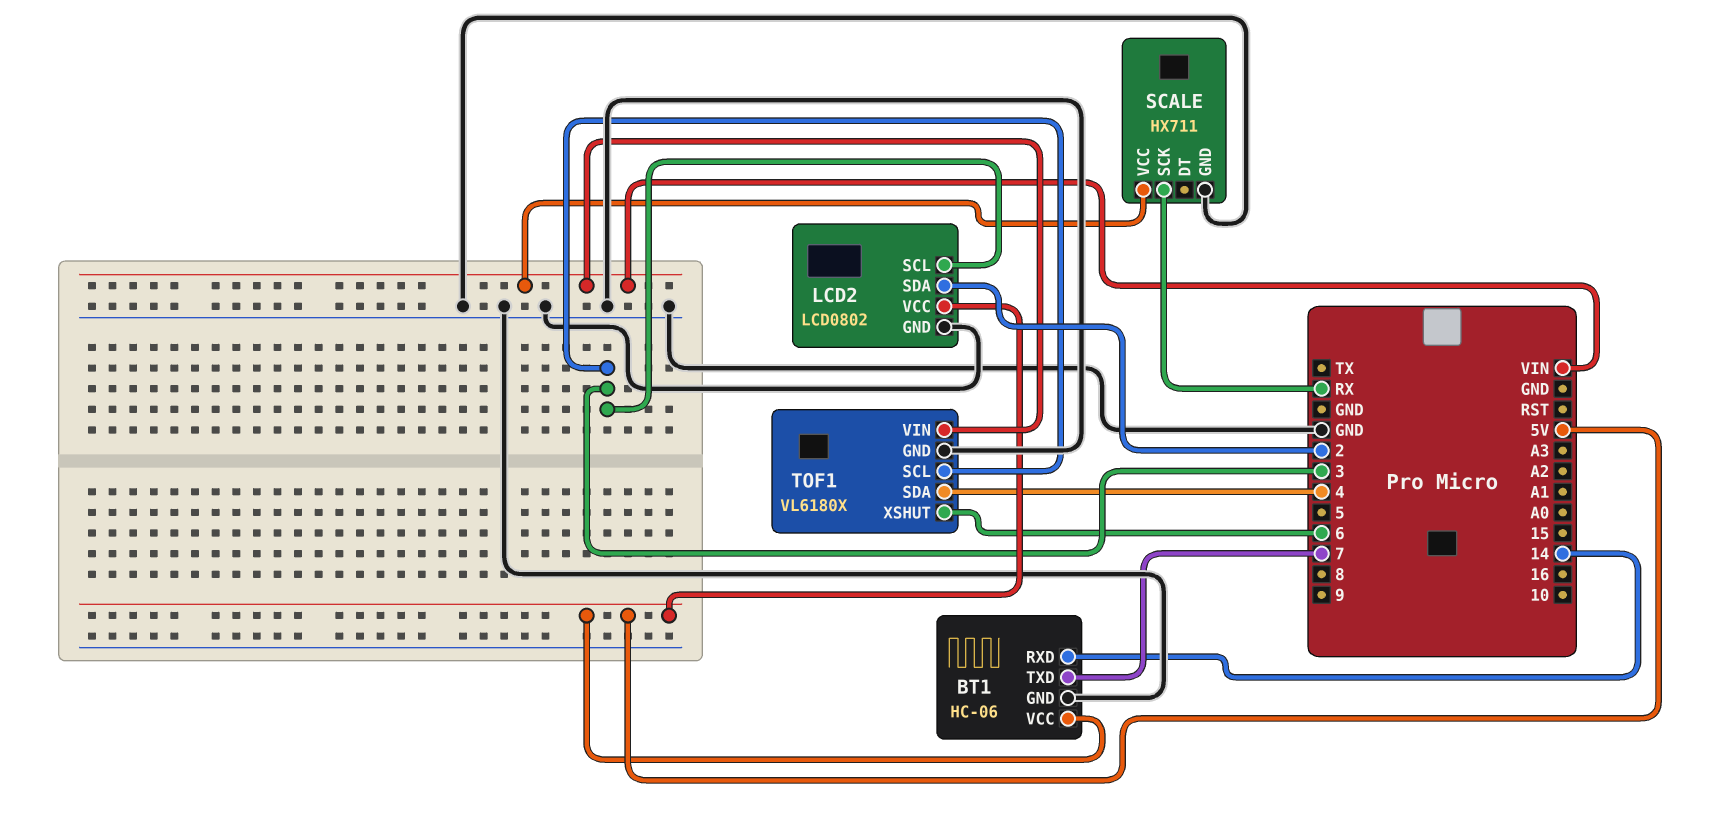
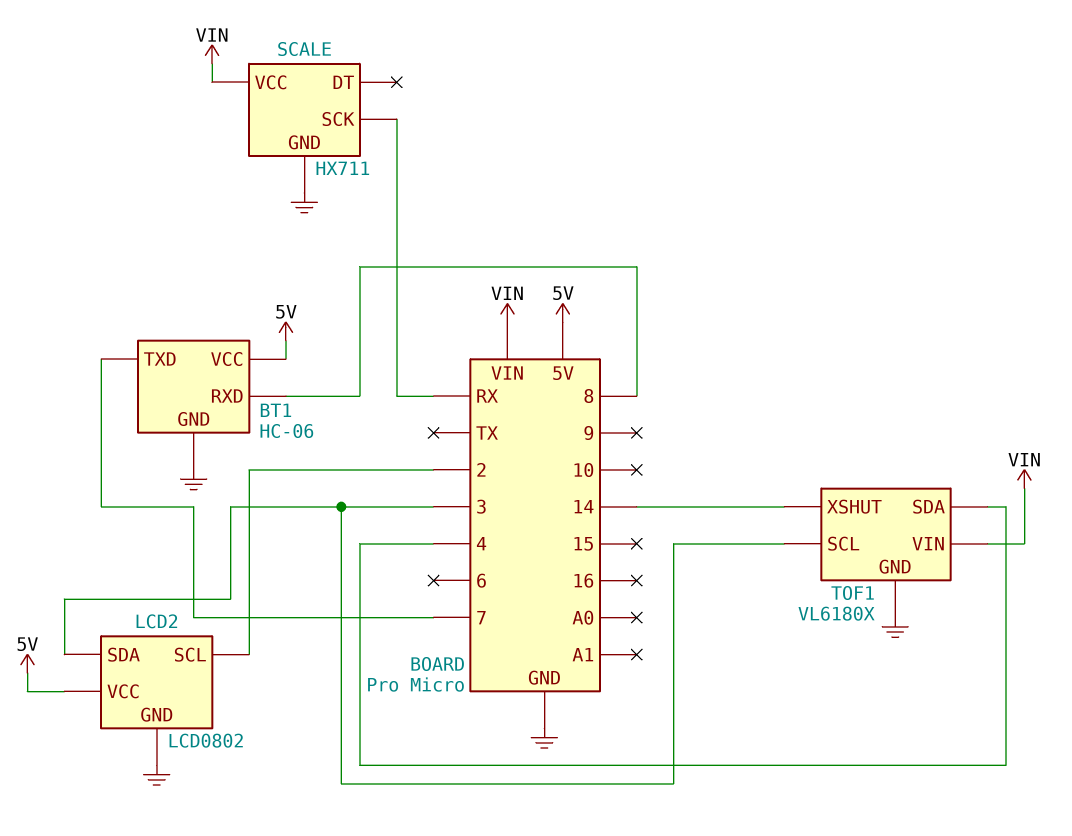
BT1 pin RXD: 14 -> 8
LCD2 pin SCL: 3 -> 2
LCD2 pin SDA: 2 -> 3
TOF1 pin XSHUT: 6 -> 14

